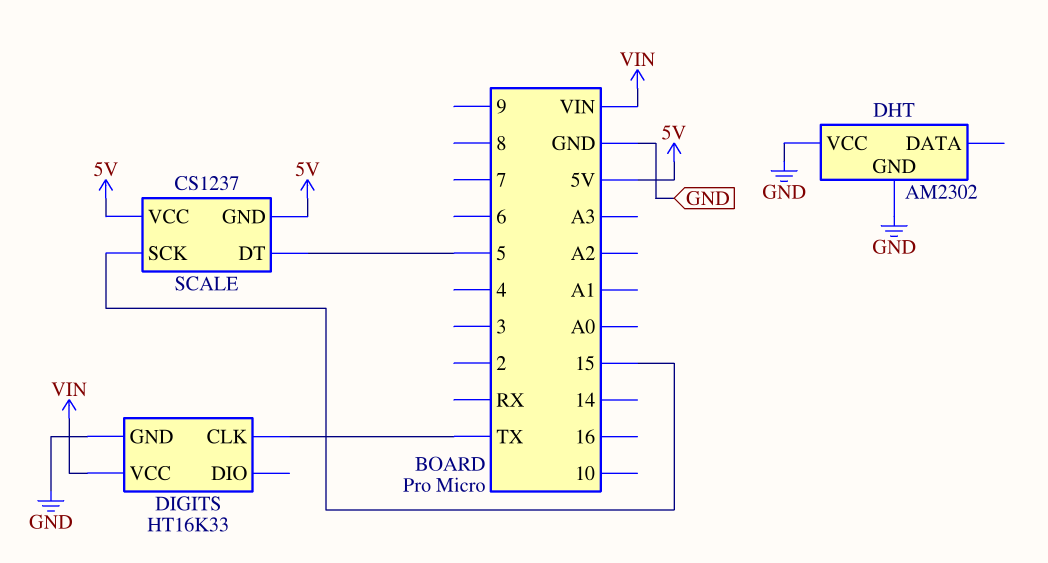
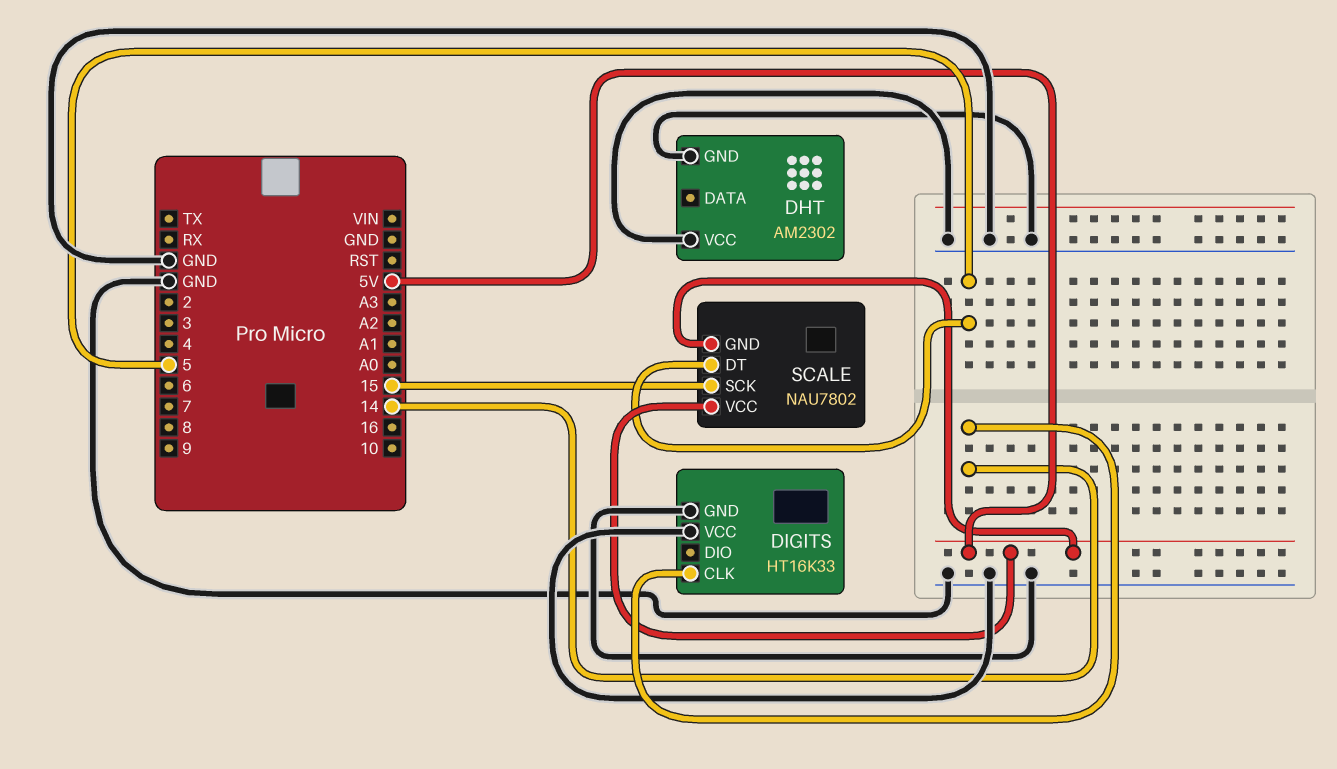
DIGITS pin CLK: TX -> 14
DIGITS pin VCC: VIN -> GND
SCALE: CS1237 -> NAU7802

